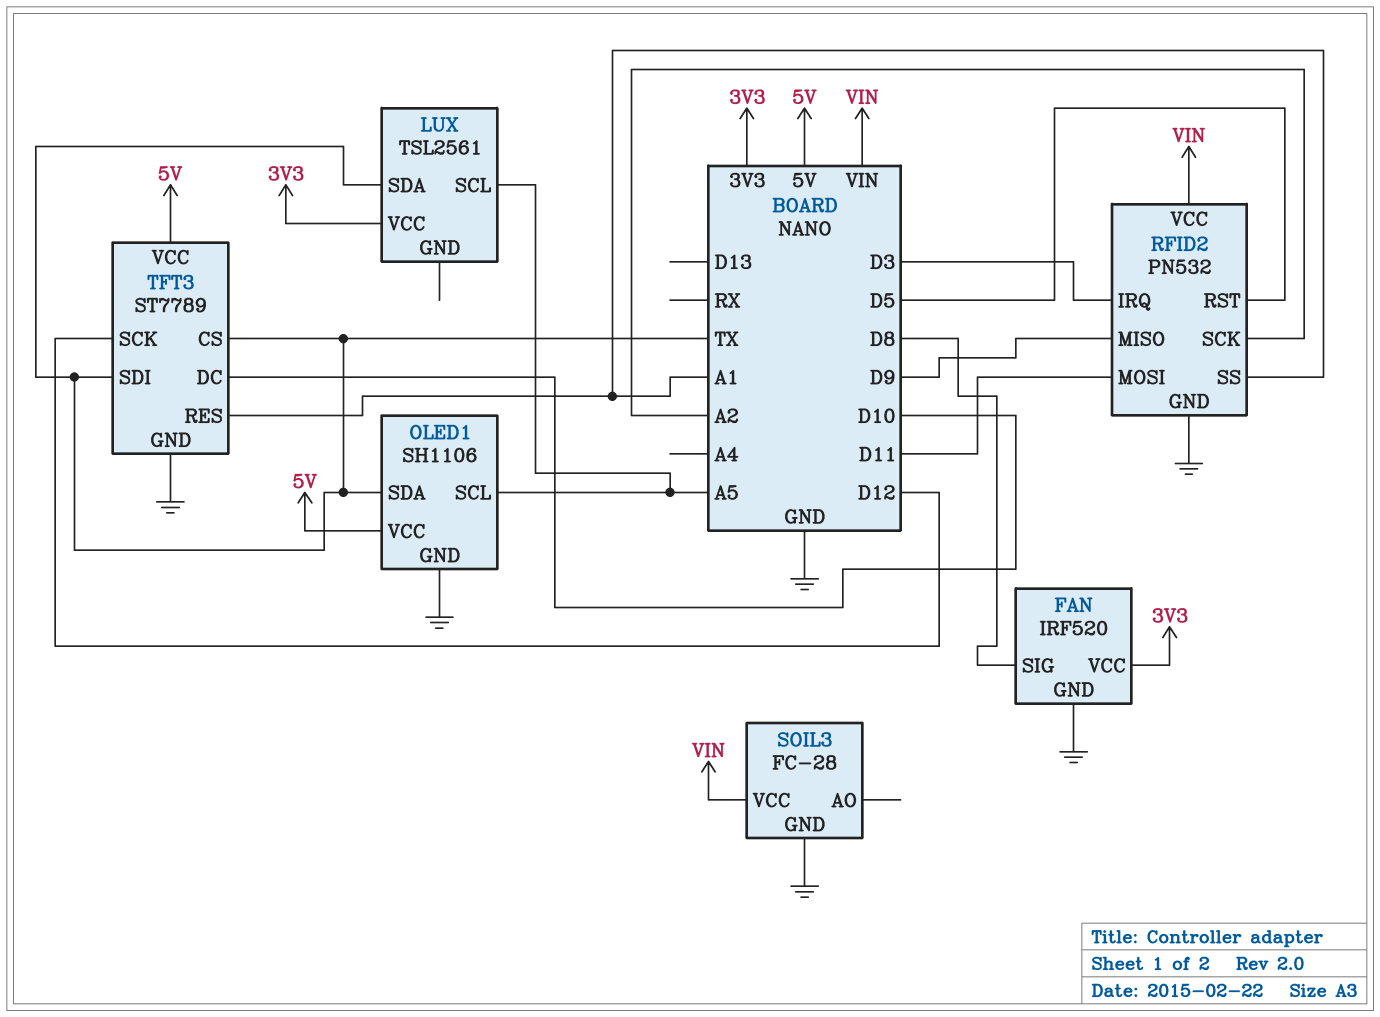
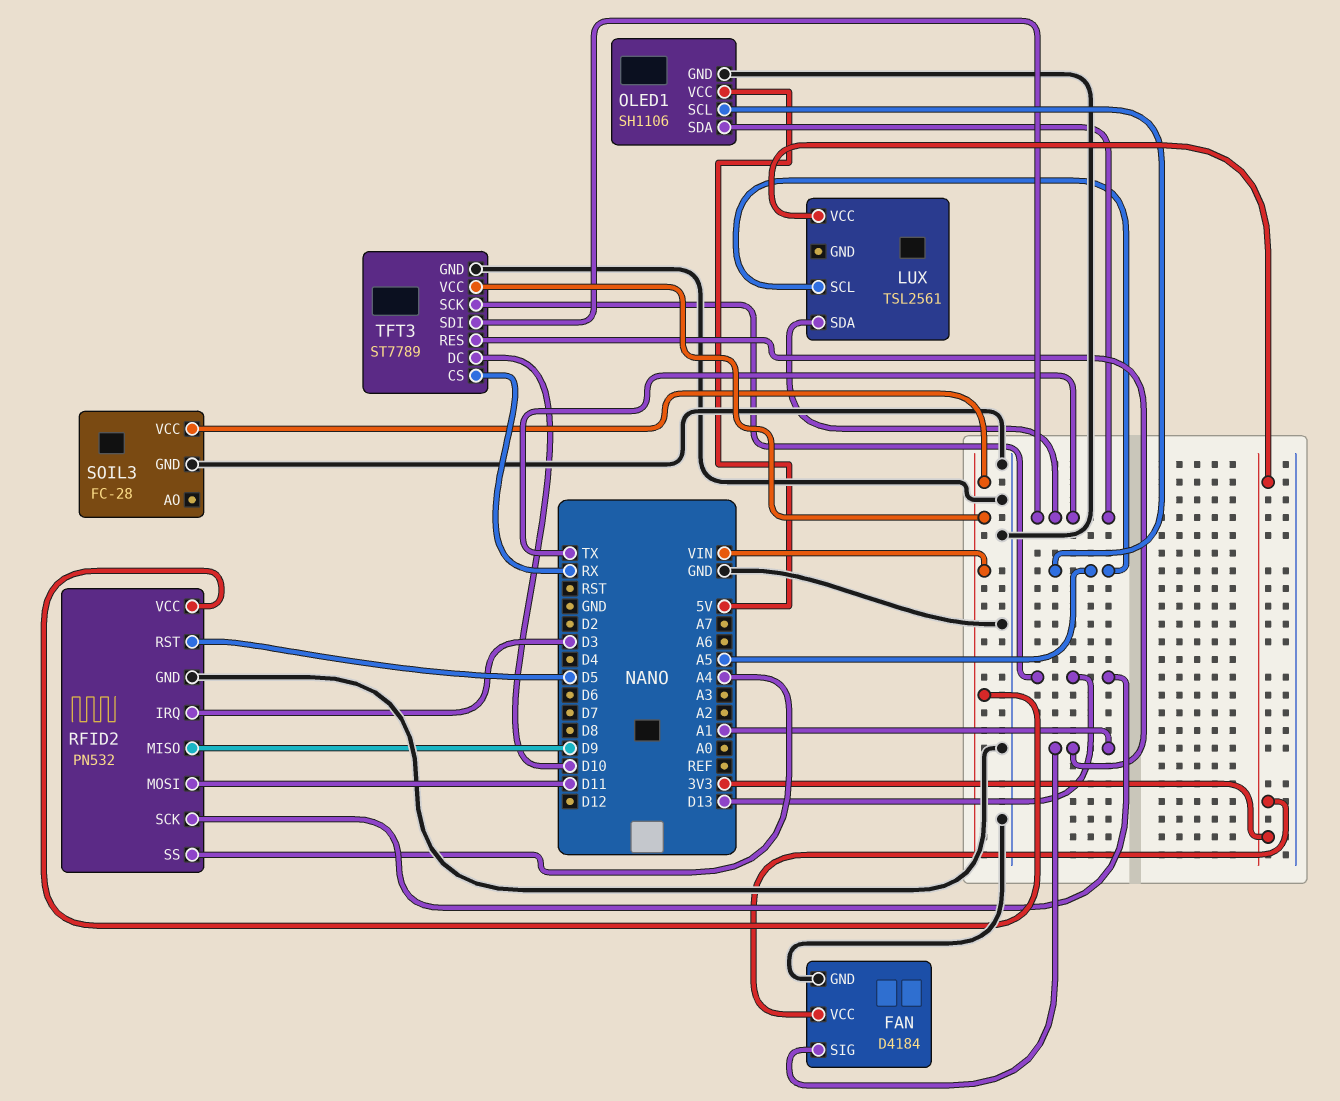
FAN: IRF520 -> D4184
FAN pin SIG: D8 -> A1
RFID2 pin SCK: A2 -> D13
RFID2 pin SS: A1 -> A4
TFT3 pin CS: TX -> RX
TFT3 pin SCK: D12 -> D13
TFT3 pin VCC: 5V -> VIN

